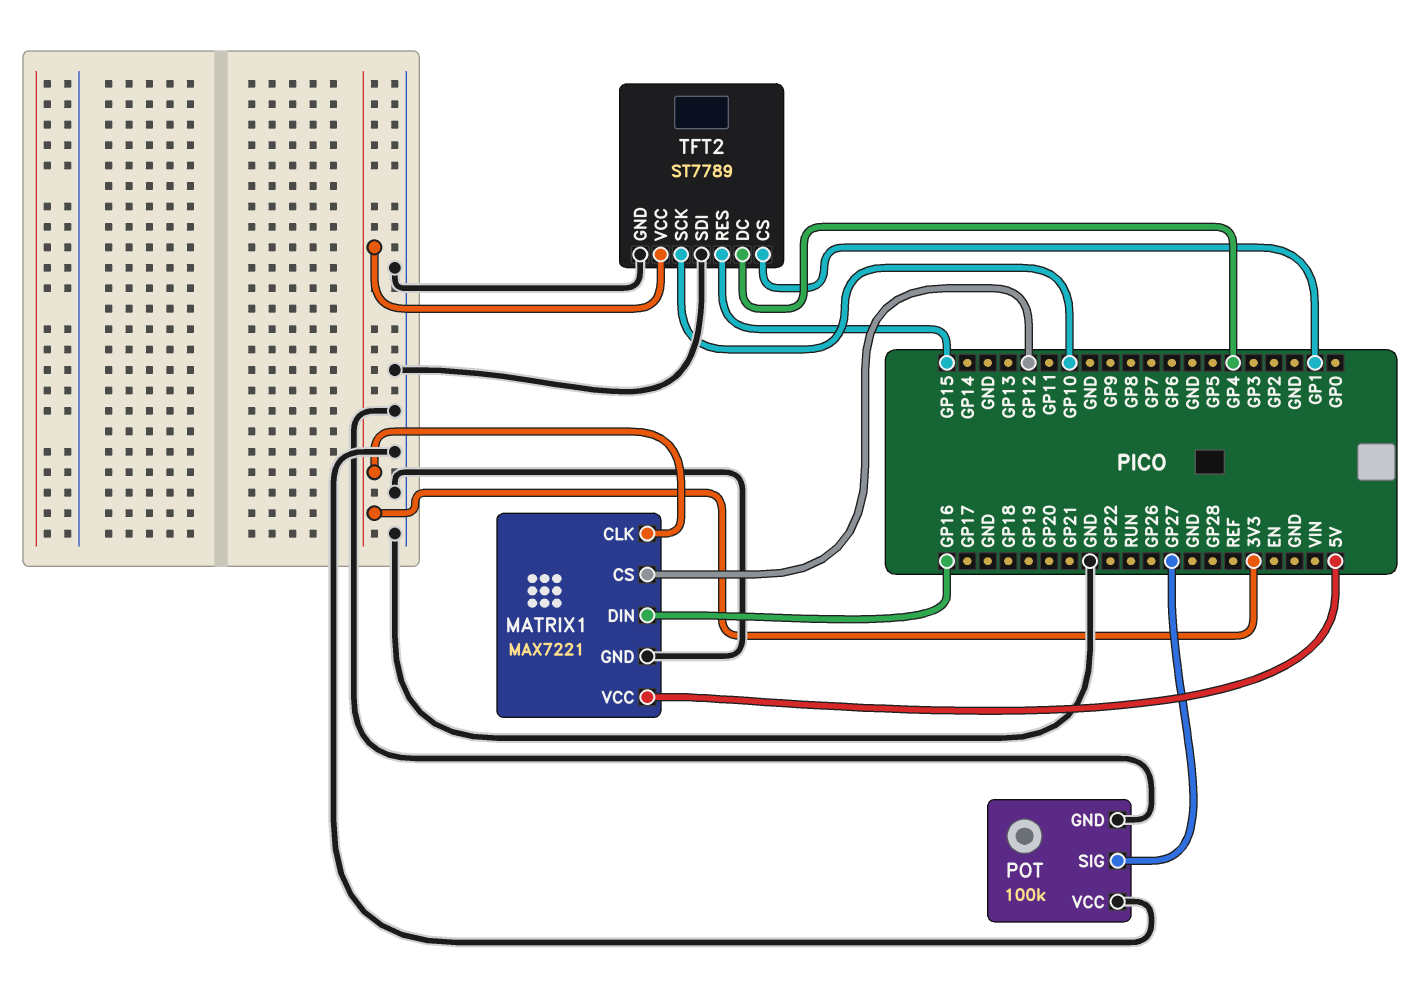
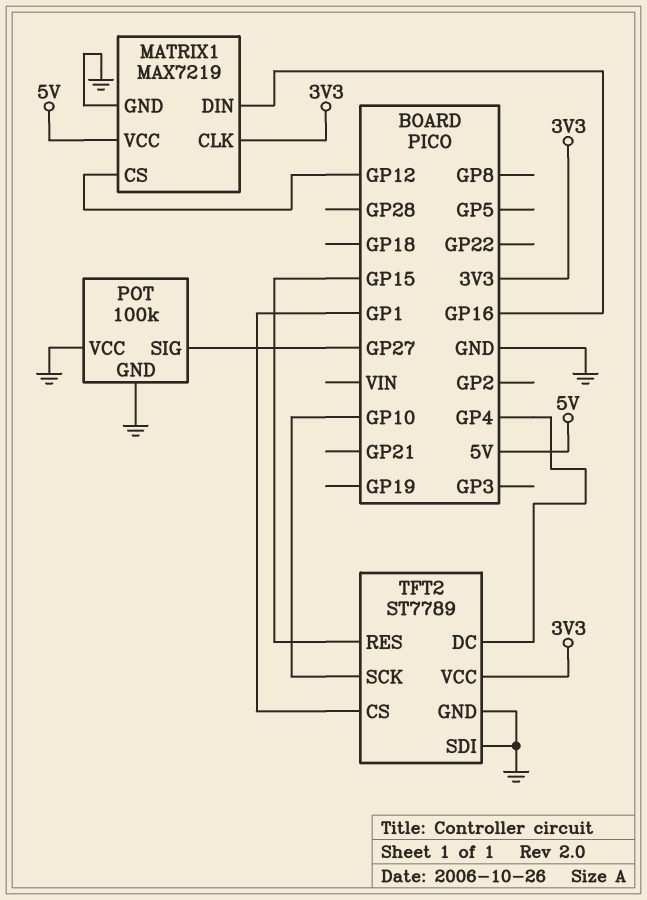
MATRIX1: MAX7221 -> MAX7219

